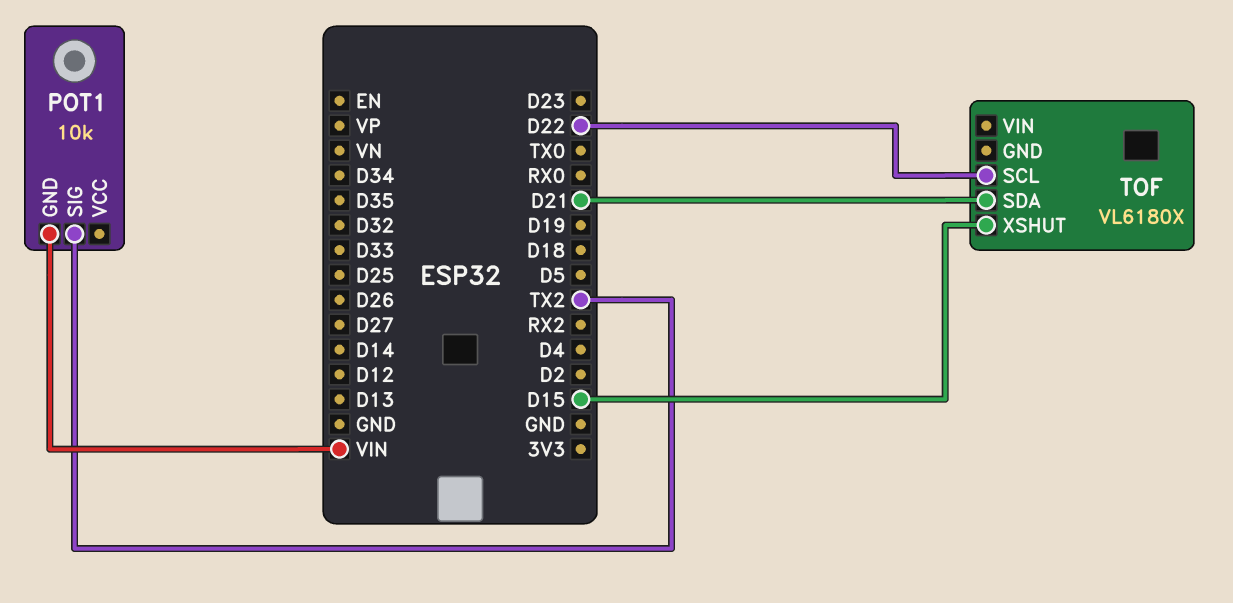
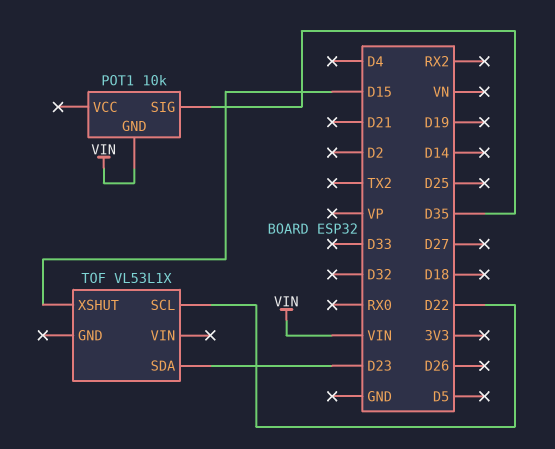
POT1 pin SIG: TX2 -> D35
TOF: VL6180X -> VL53L1X
TOF pin SDA: D21 -> D23

